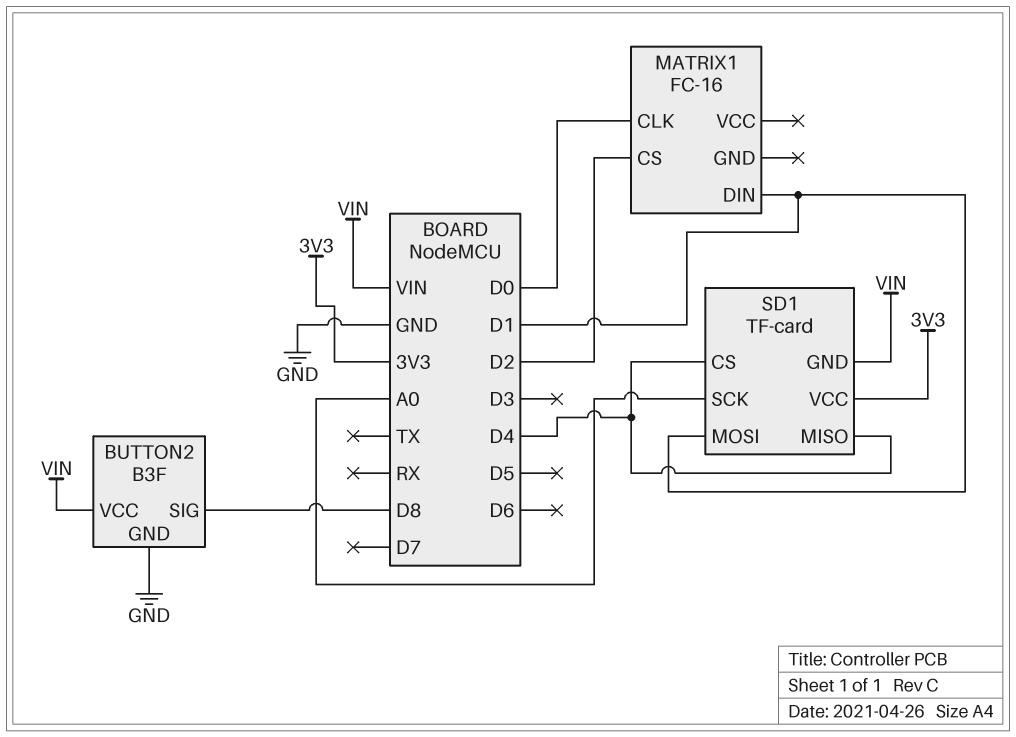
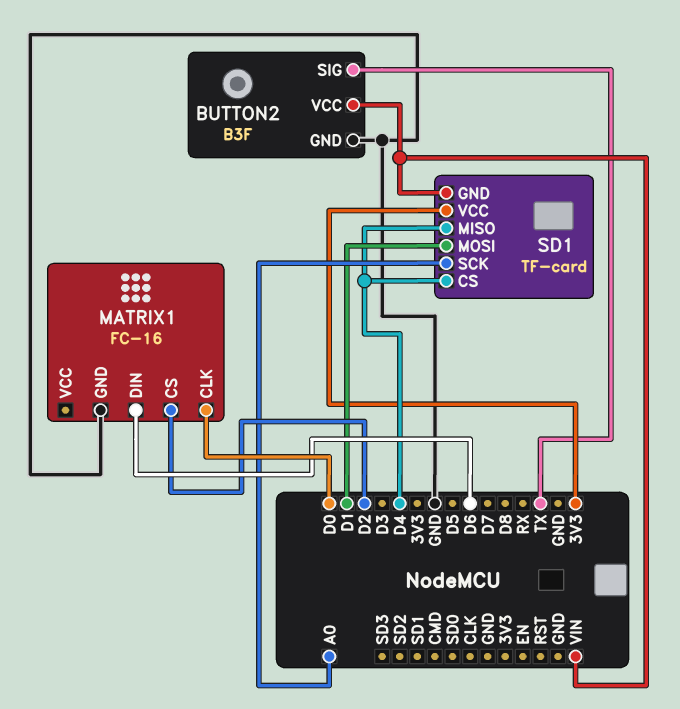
BUTTON2 pin SIG: D8 -> TX
MATRIX1 pin DIN: D1 -> D6
MATRIX1 pin GND: none -> GND

